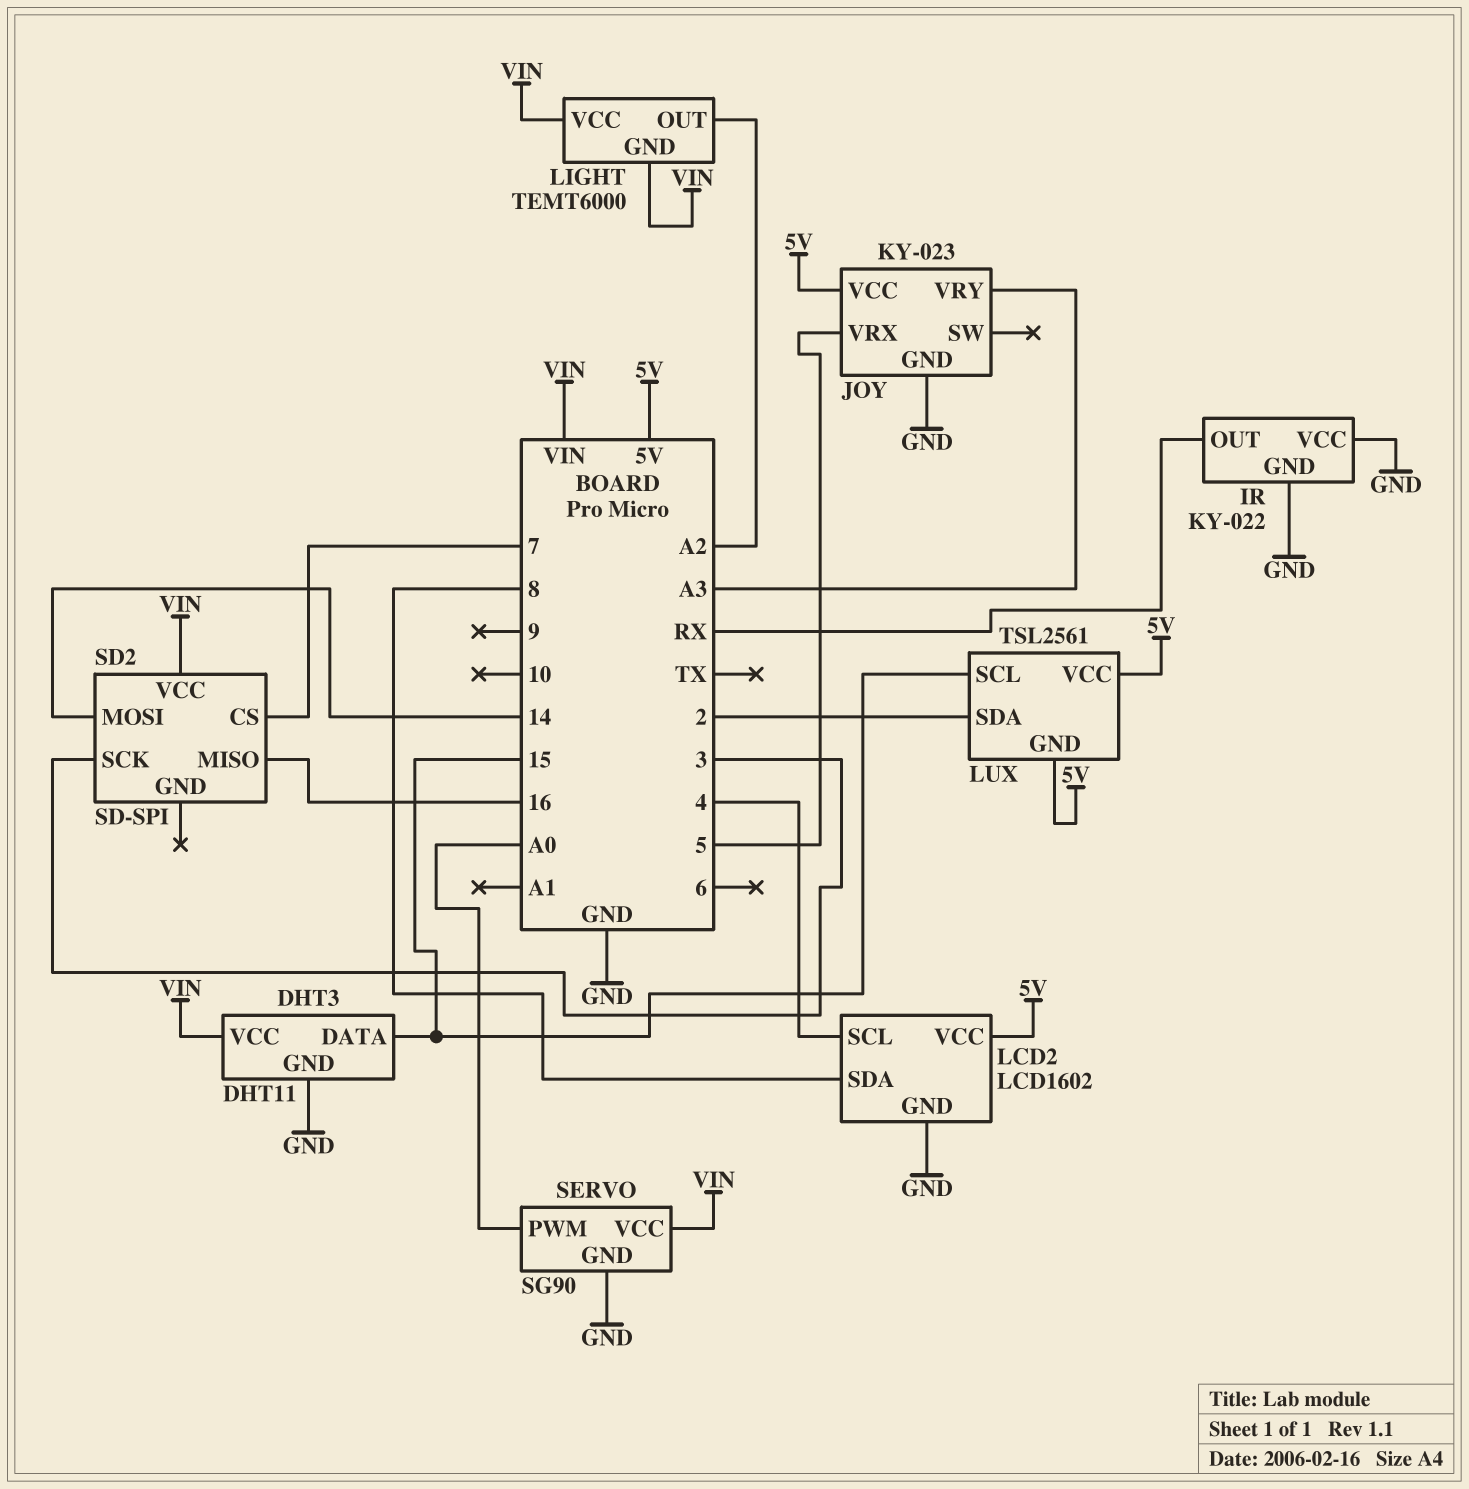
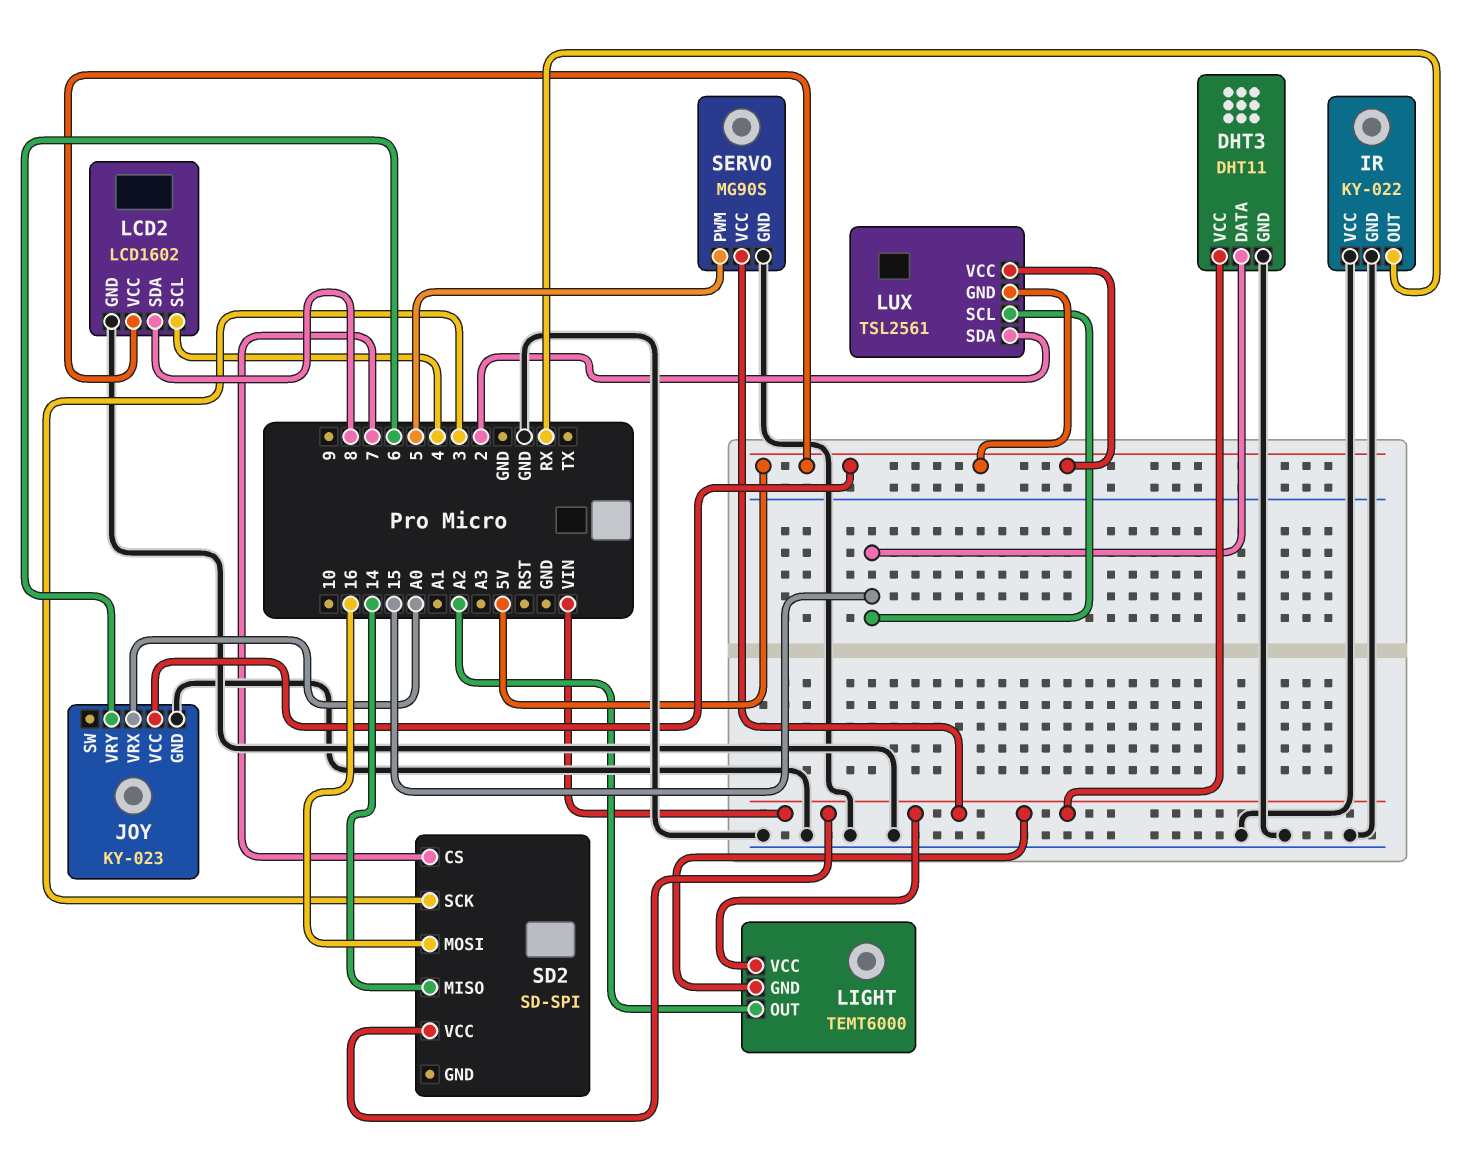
JOY pin VRX: 5 -> A0
JOY pin VRY: A3 -> 6
SD2 pin MISO: 16 -> 14
SD2 pin MOSI: 14 -> 16
SERVO: SG90 -> MG90S
SERVO pin PWM: A0 -> 5

